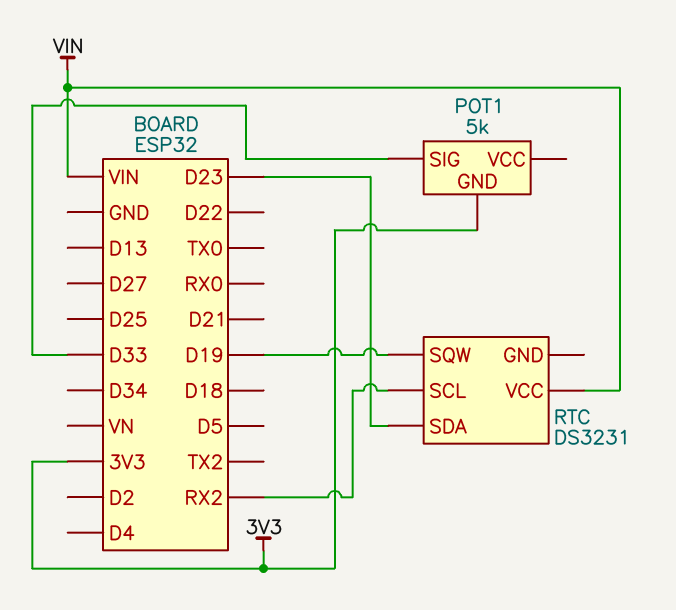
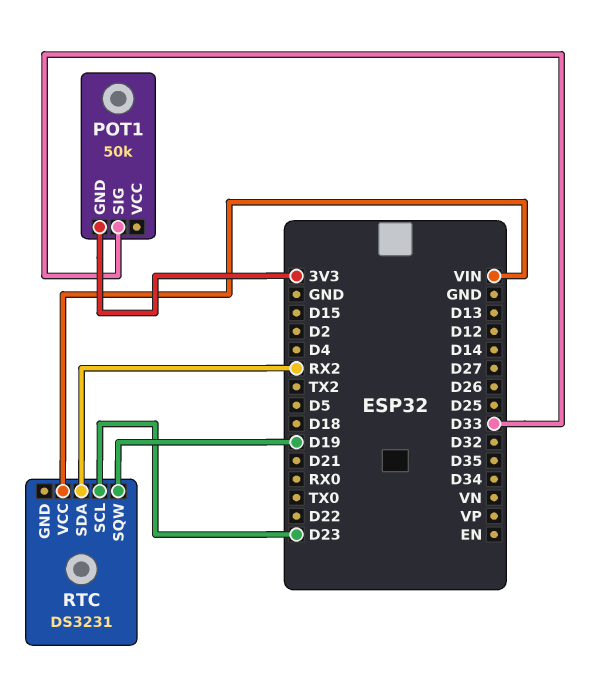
POT1: 5k -> 50k
RTC pin SCL: RX2 -> D23
RTC pin SDA: D23 -> RX2

